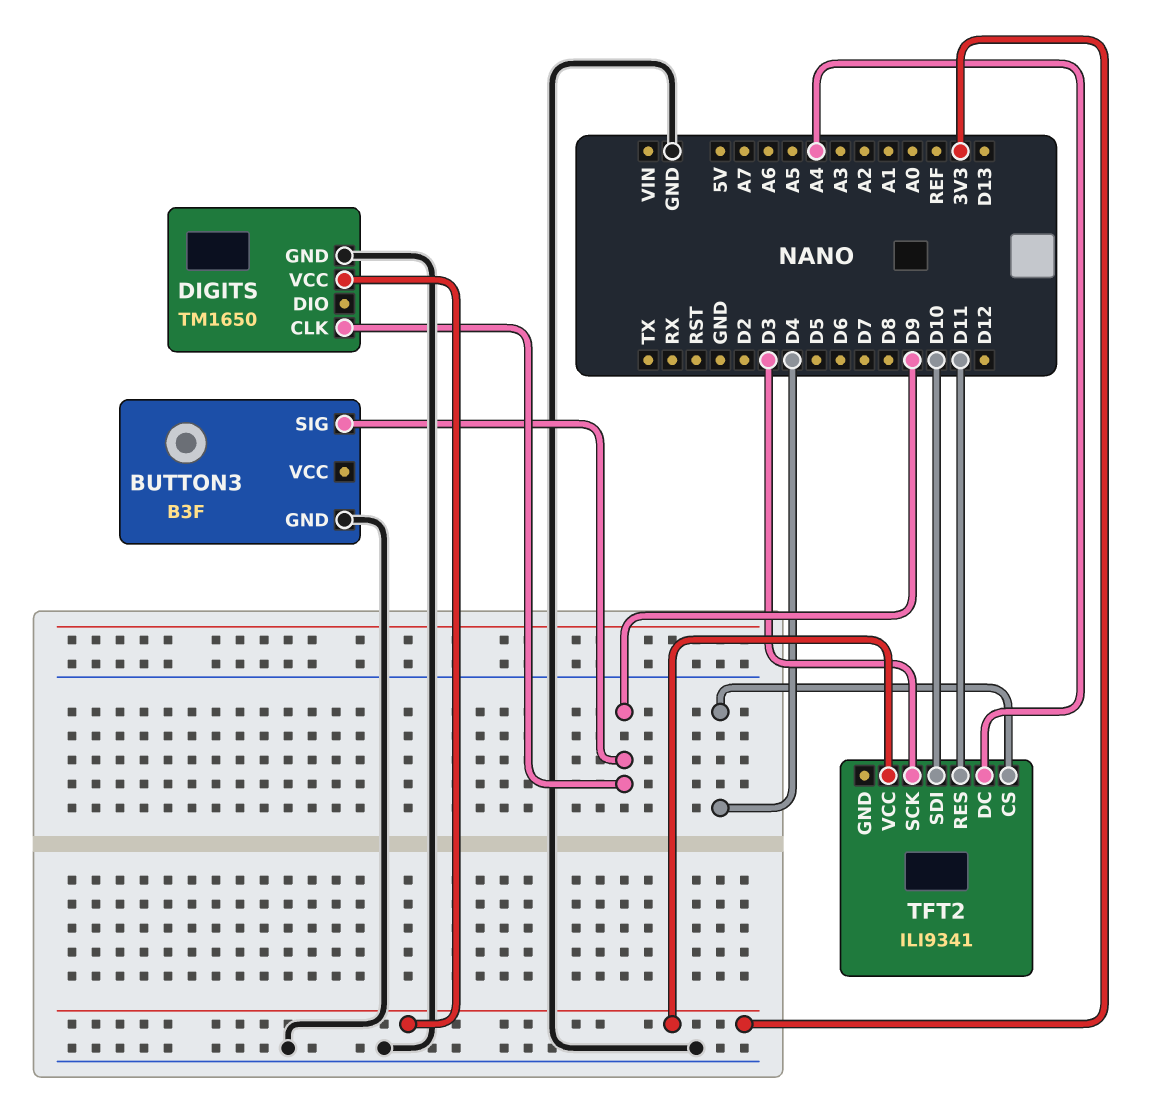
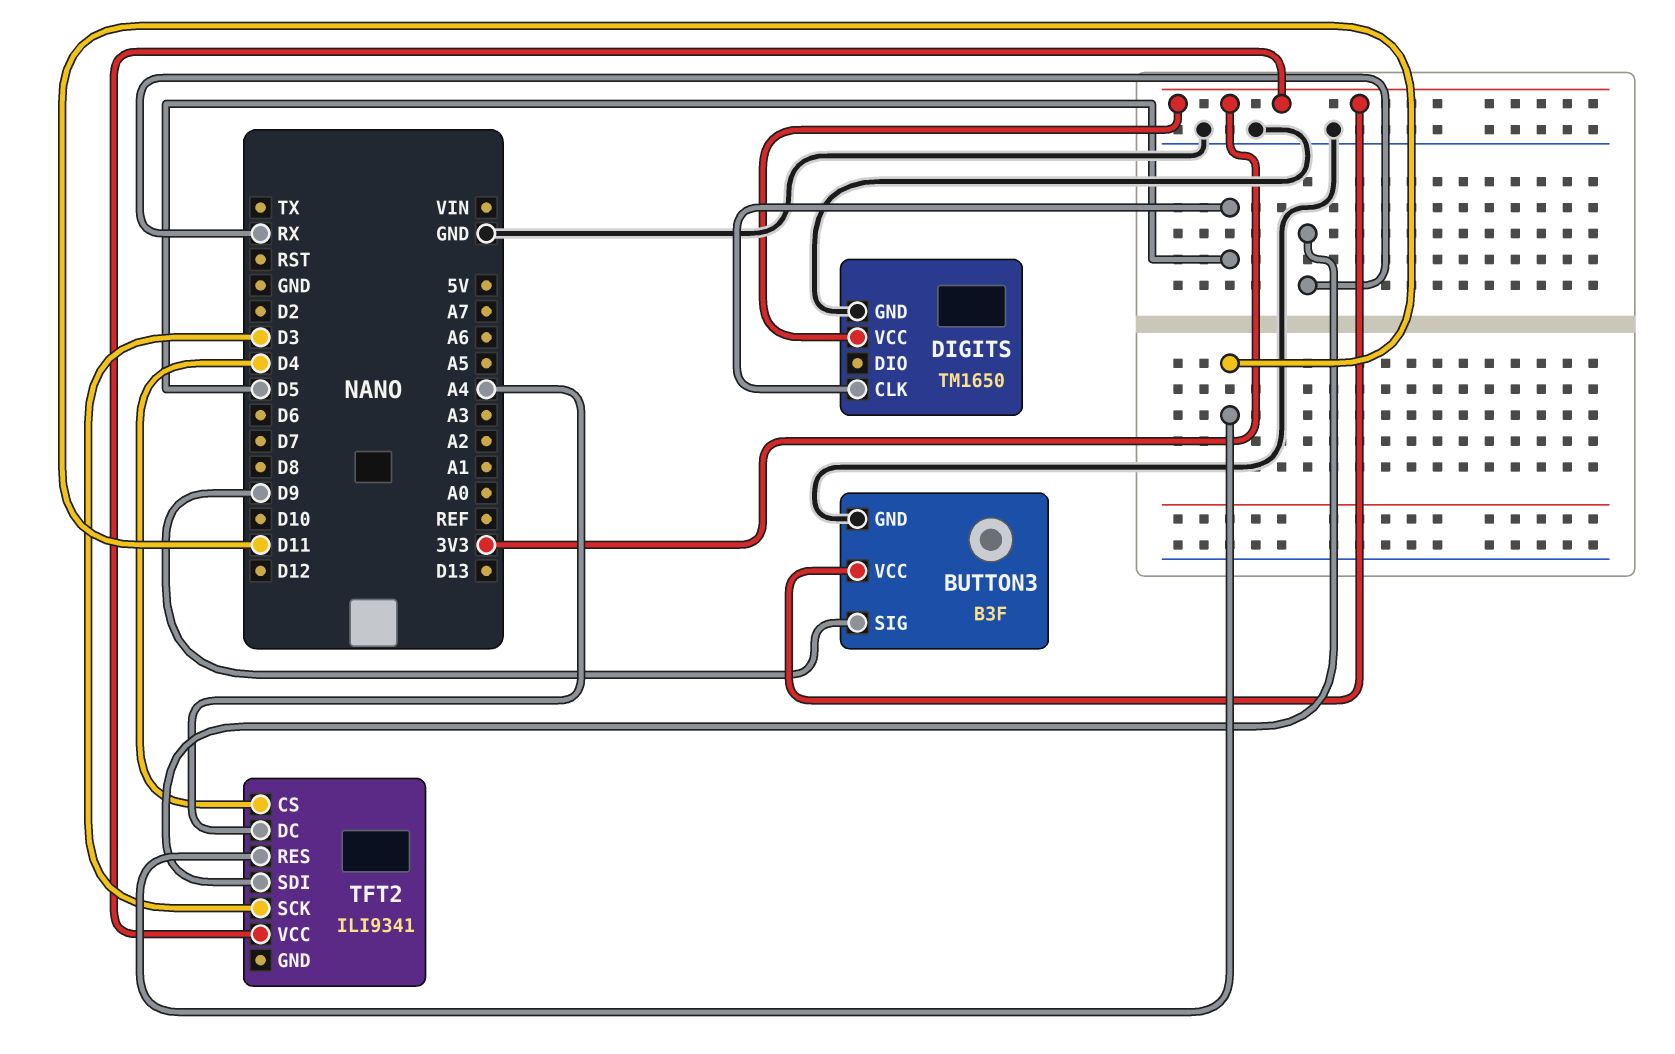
BUTTON3 pin VCC: none -> 3V3
DIGITS pin CLK: D9 -> D5
TFT2 pin SDI: D10 -> RX

